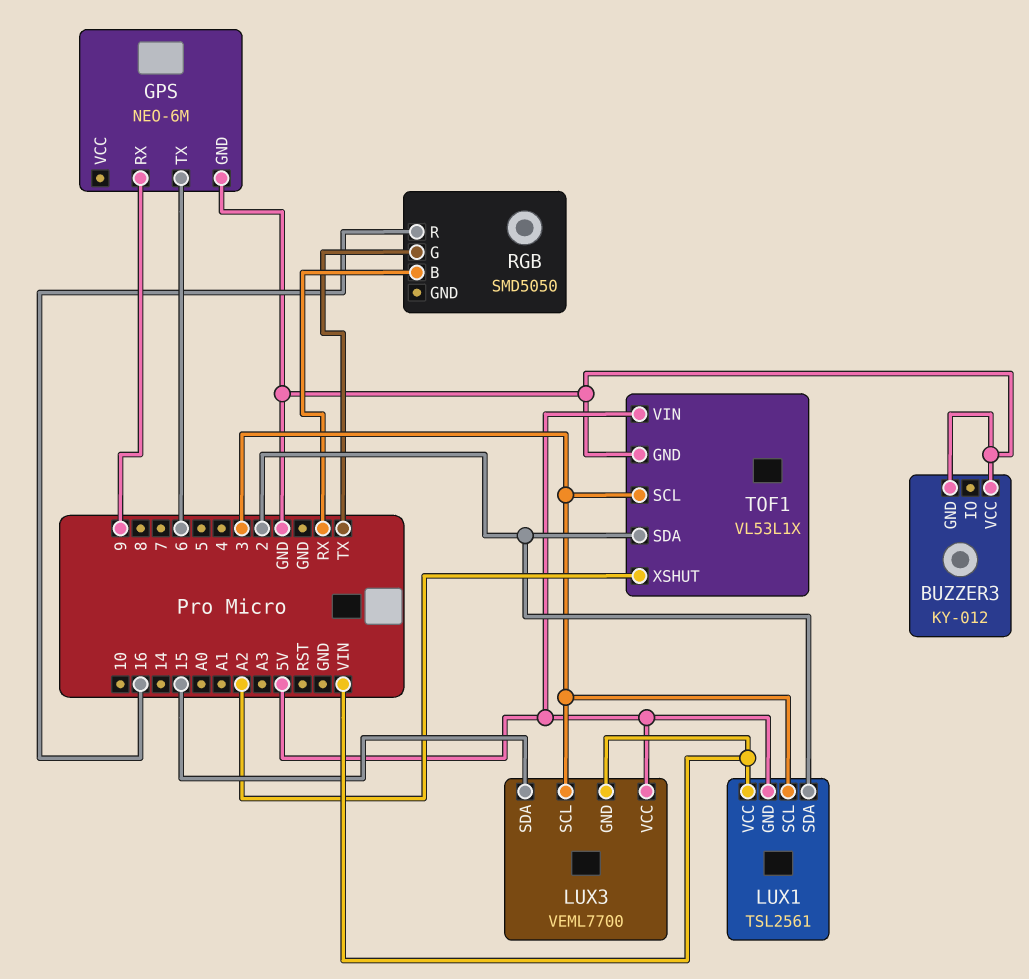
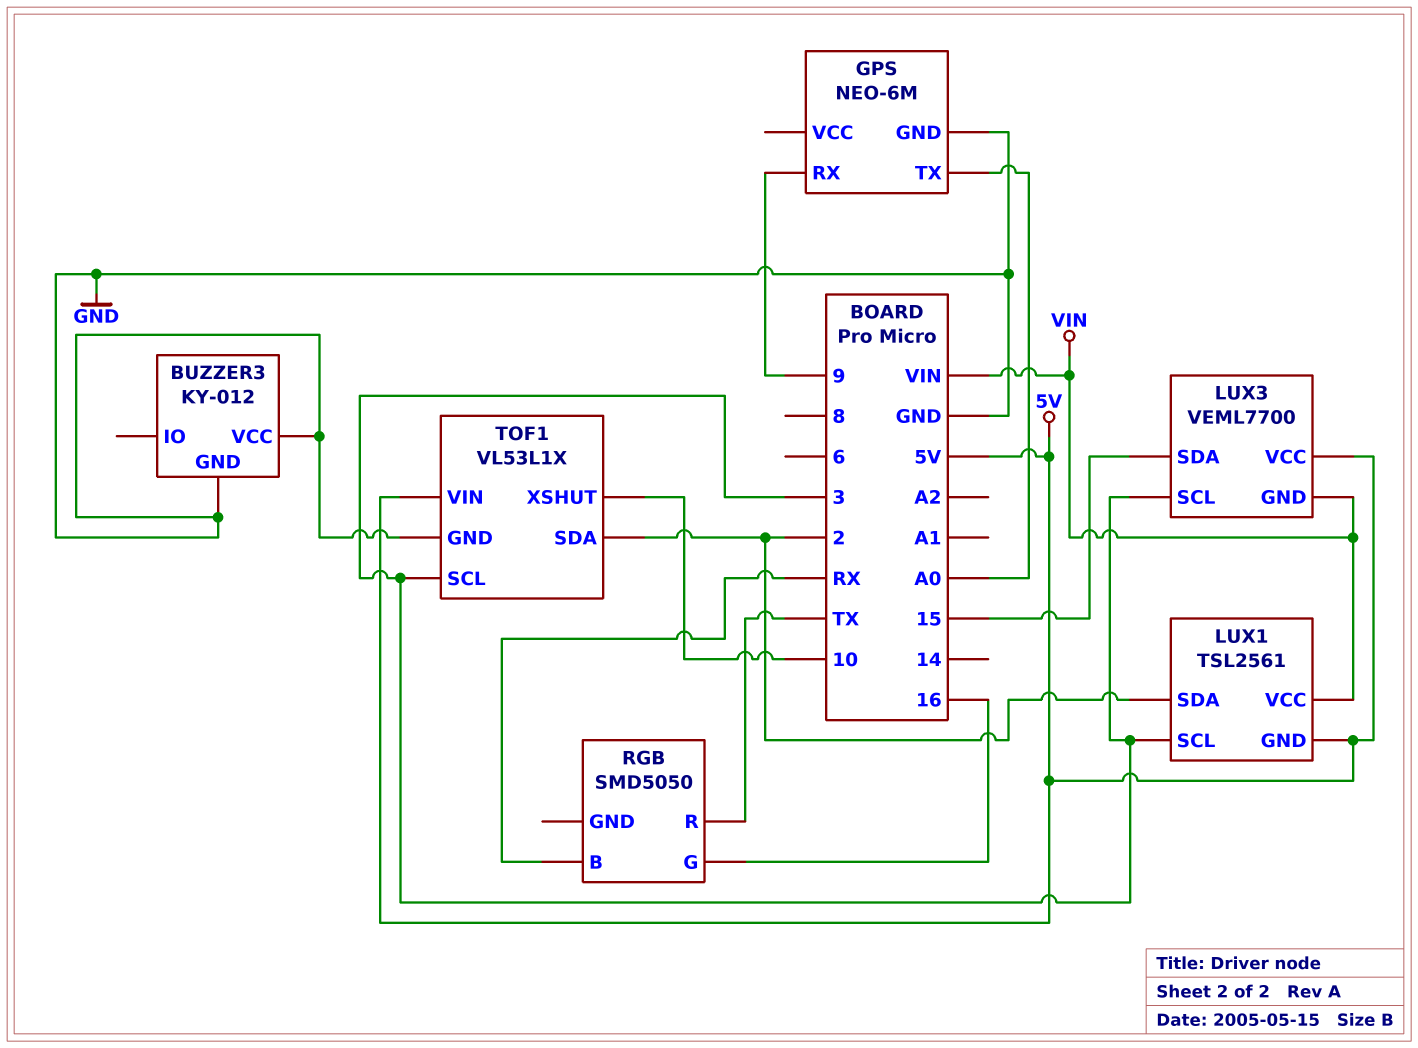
GPS pin TX: 6 -> A0
RGB pin G: TX -> 16
RGB pin R: 16 -> TX
TOF1 pin XSHUT: A2 -> 10

